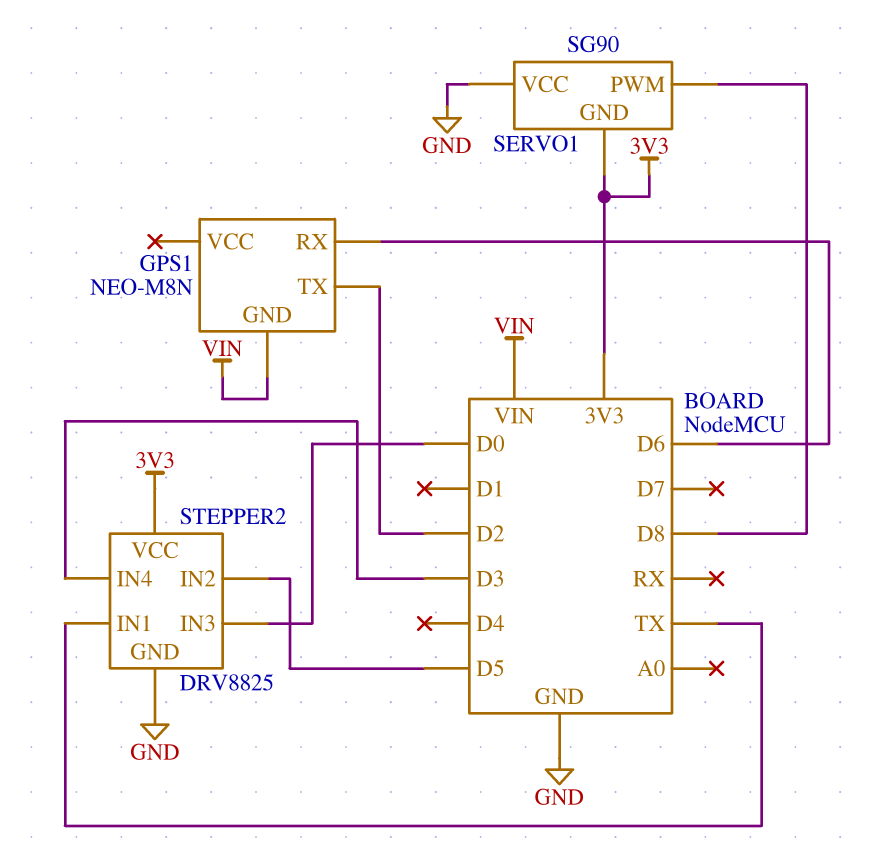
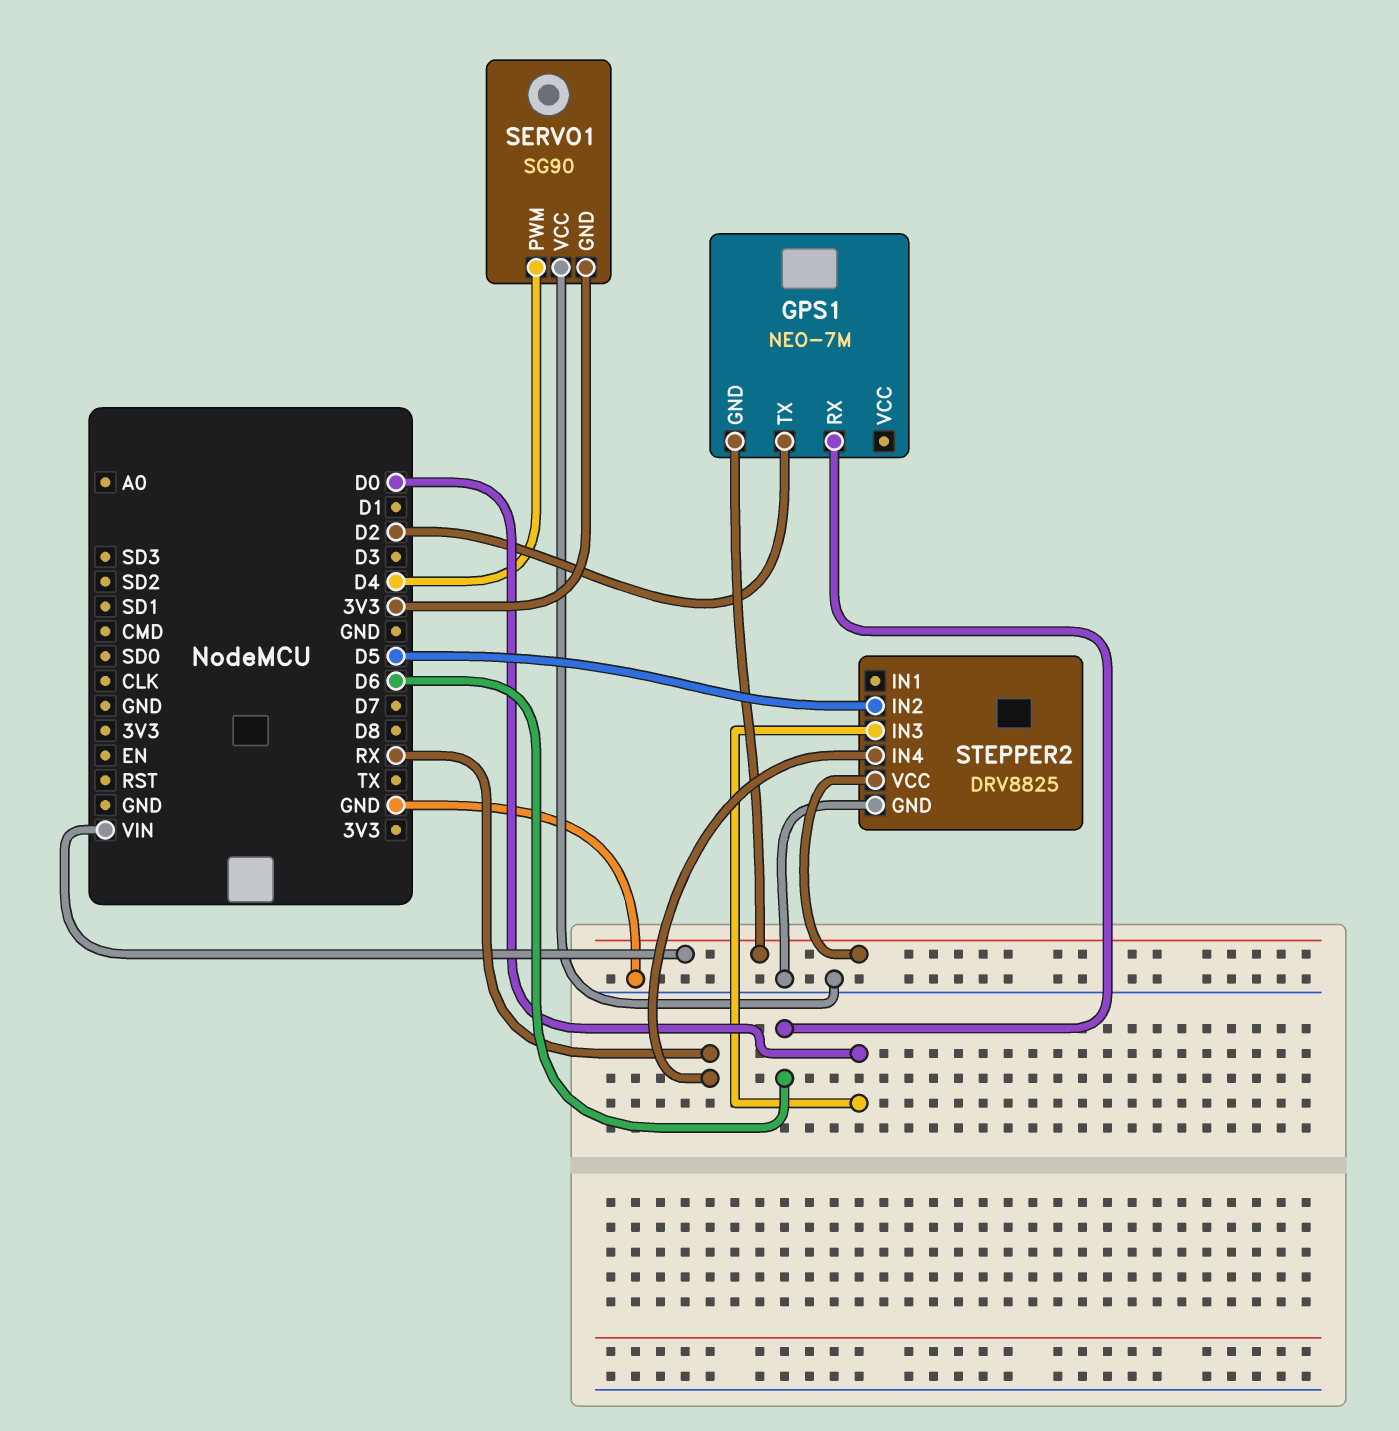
GPS1: NEO-M8N -> NEO-7M
SERVO1 pin PWM: D8 -> D4
STEPPER2 pin IN1: TX -> none
STEPPER2 pin IN4: D3 -> RX
STEPPER2 pin VCC: 3V3 -> VIN

